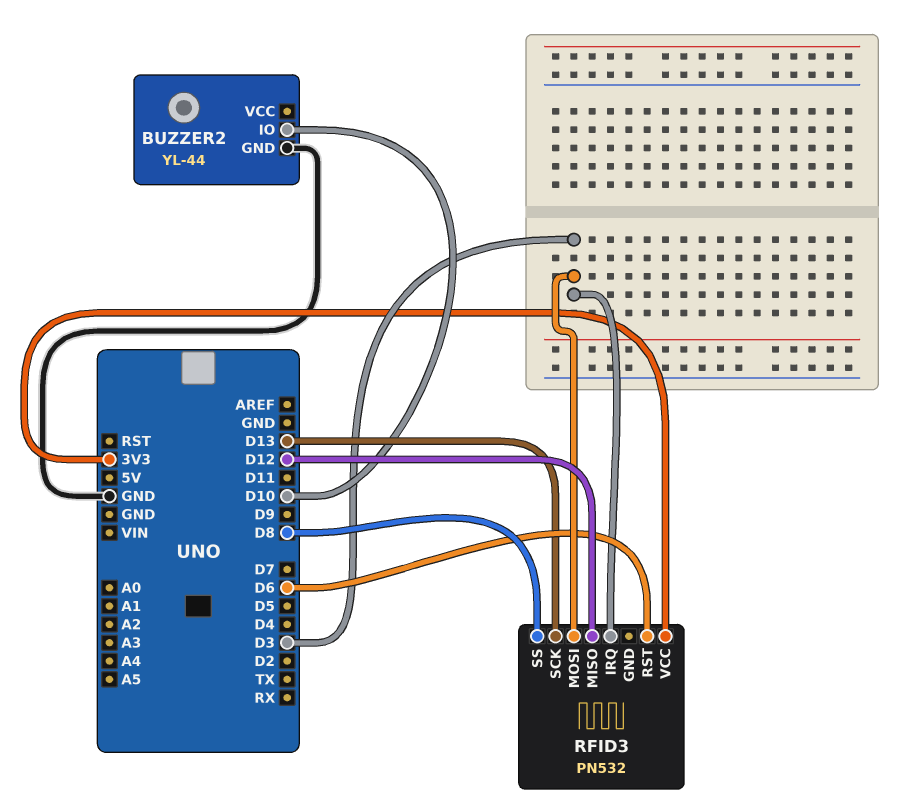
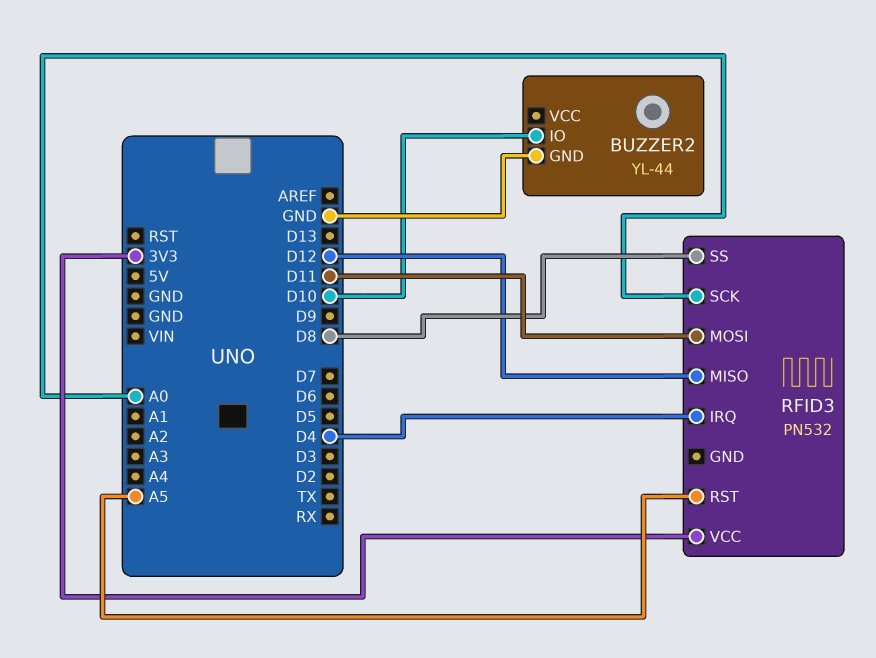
RFID3 pin IRQ: D3 -> D4
RFID3 pin MOSI: D3 -> D11
RFID3 pin RST: D6 -> A5
RFID3 pin SCK: D13 -> A0

